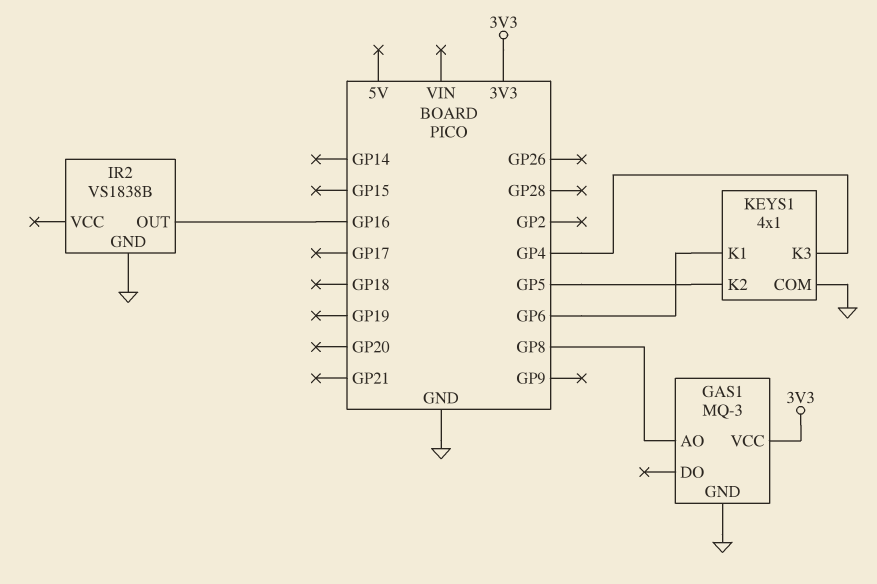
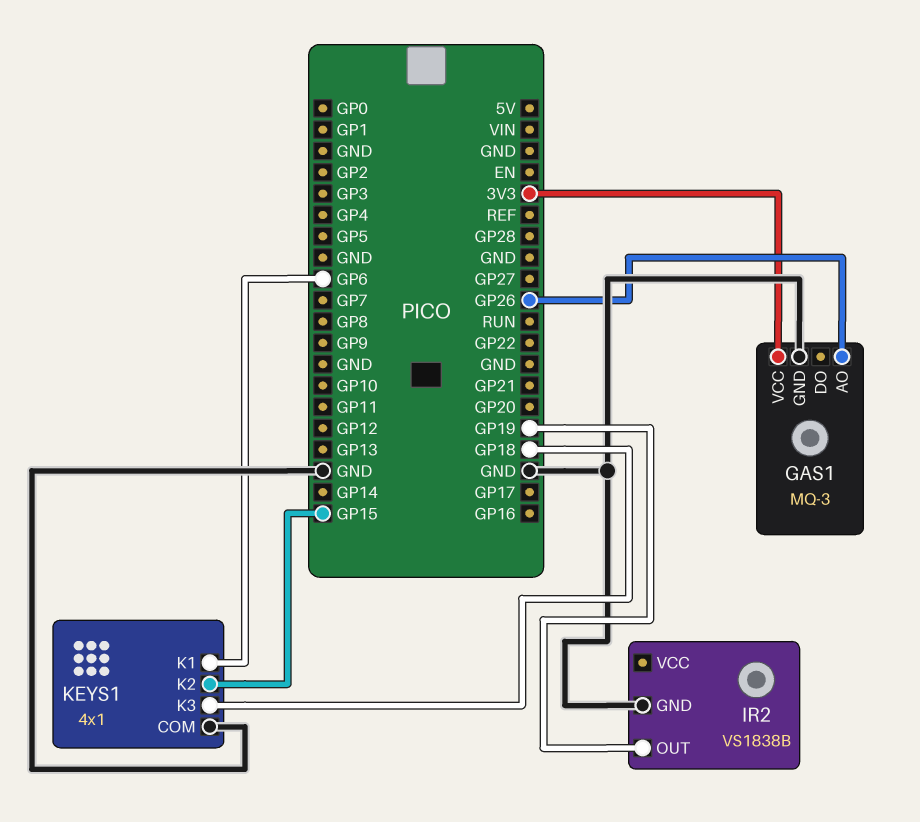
GAS1 pin AO: GP8 -> GP26
IR2 pin OUT: GP16 -> GP19
KEYS1 pin K2: GP5 -> GP15
KEYS1 pin K3: GP4 -> GP18

